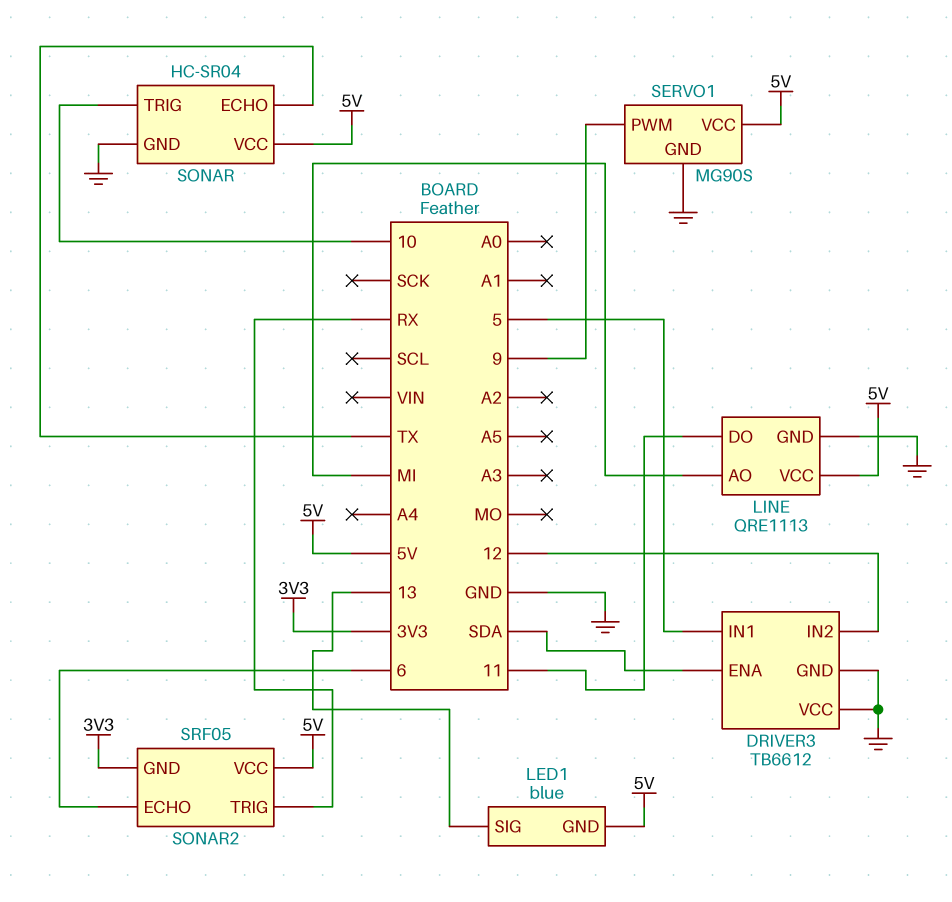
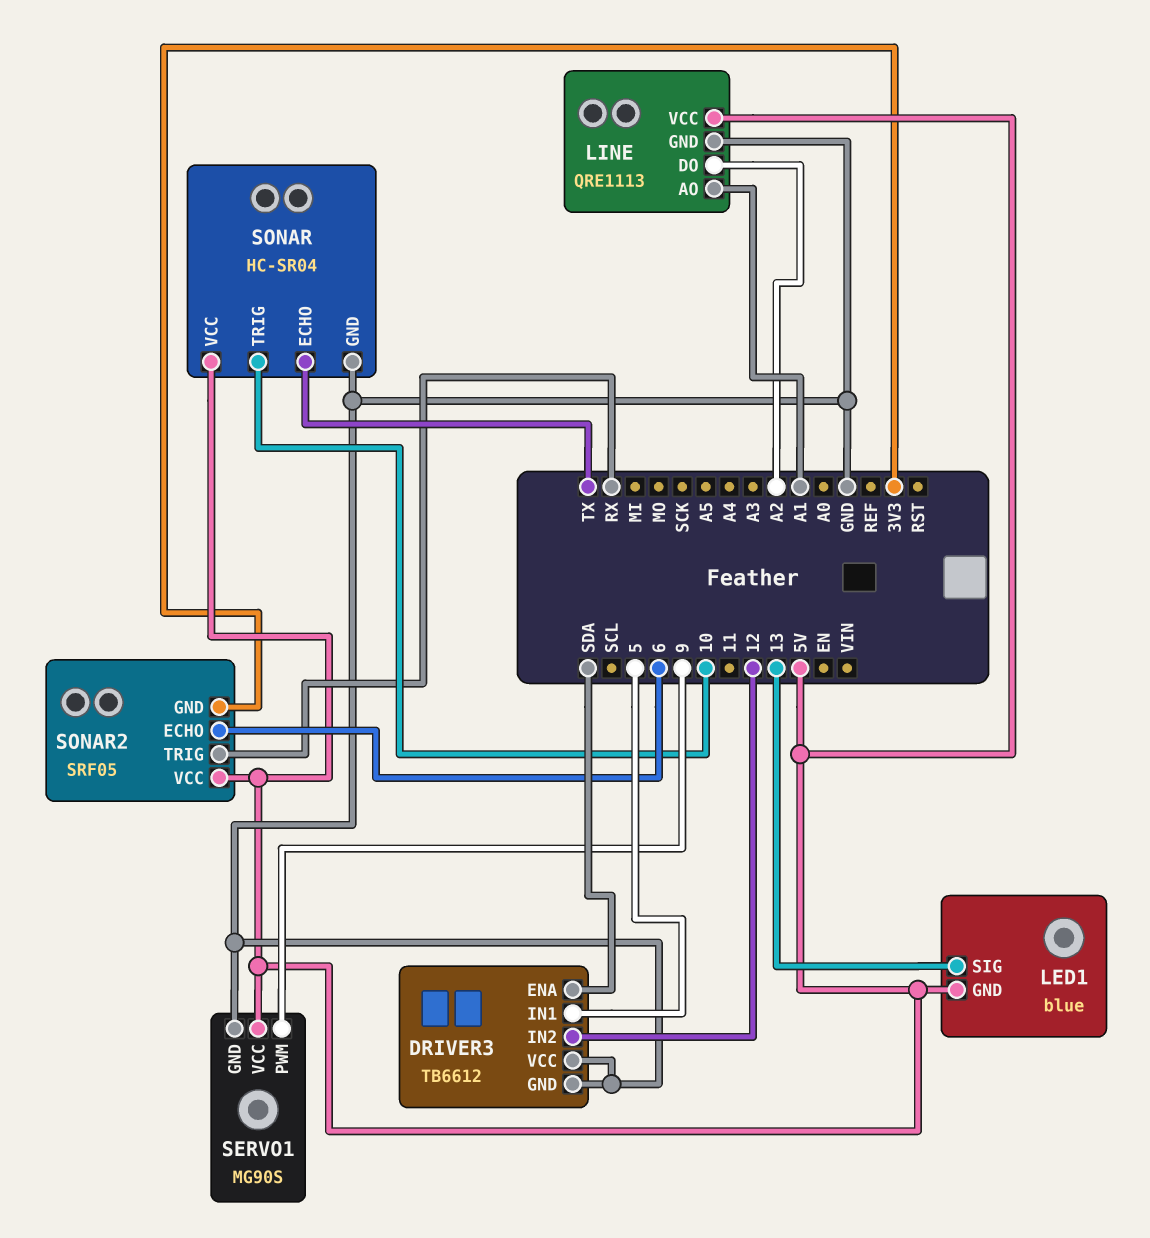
LINE pin AO: MI -> A1
LINE pin DO: 11 -> A2

